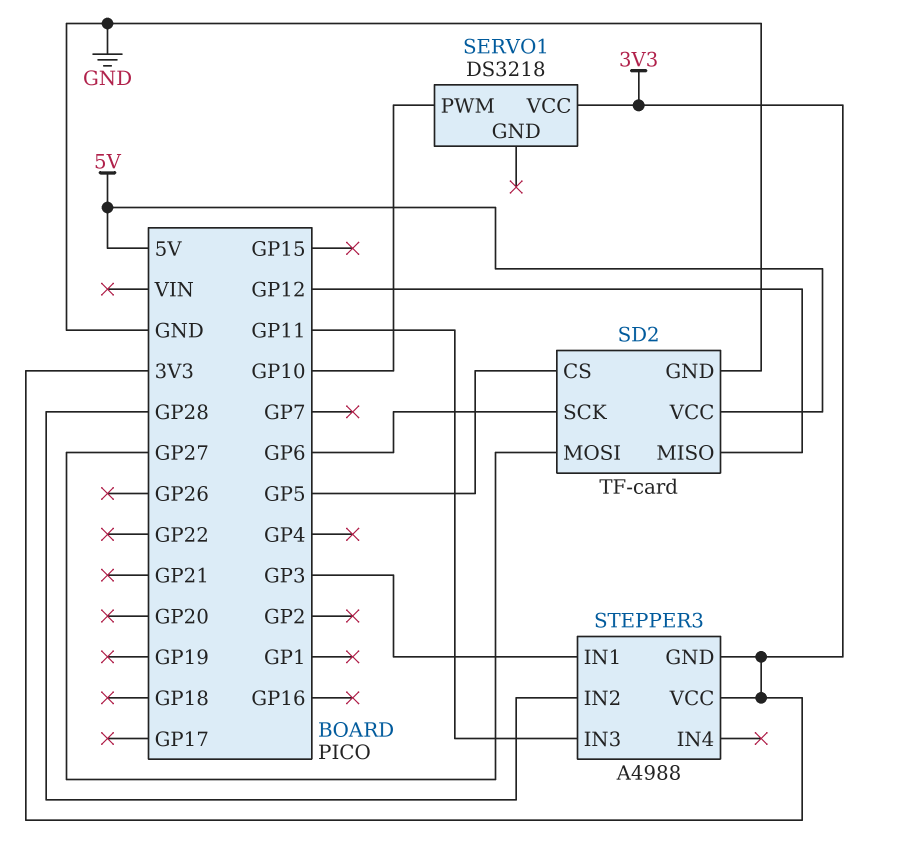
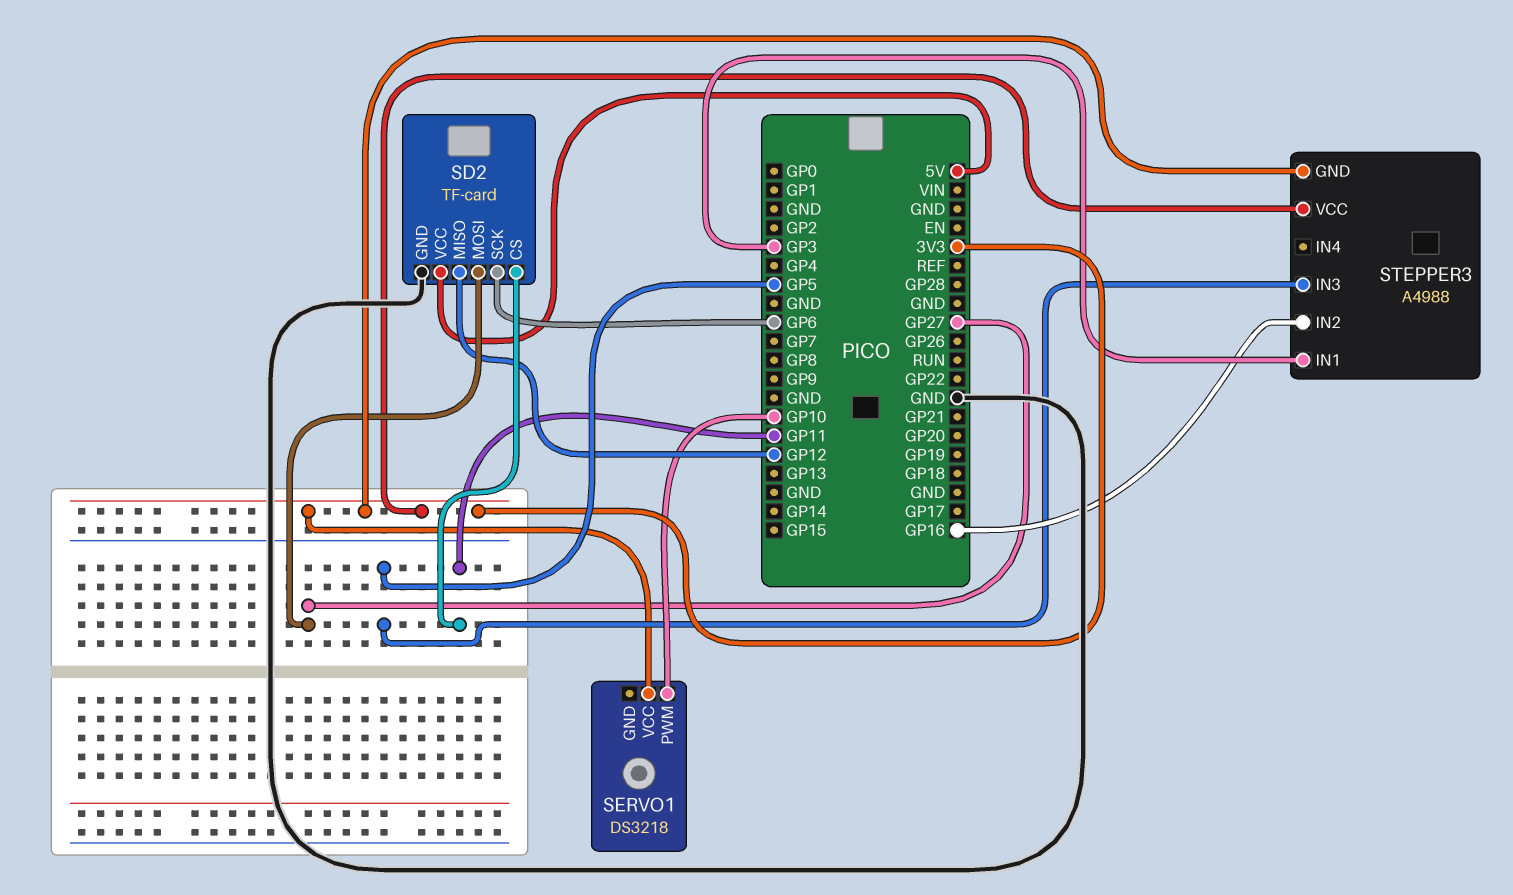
SD2 pin CS: GP5 -> GP11
STEPPER3 pin IN2: GP28 -> GP16
STEPPER3 pin IN3: GP11 -> GP5

